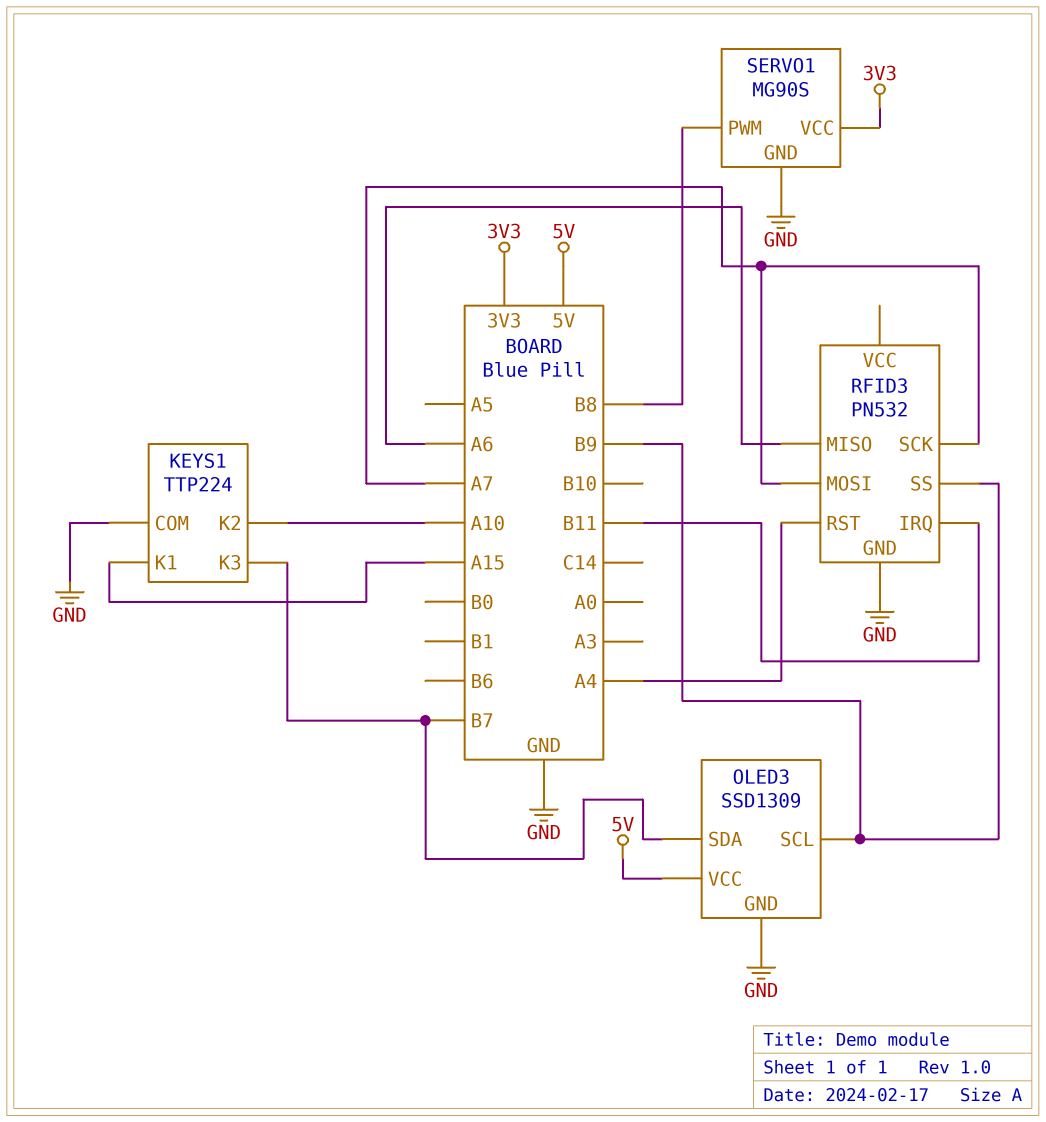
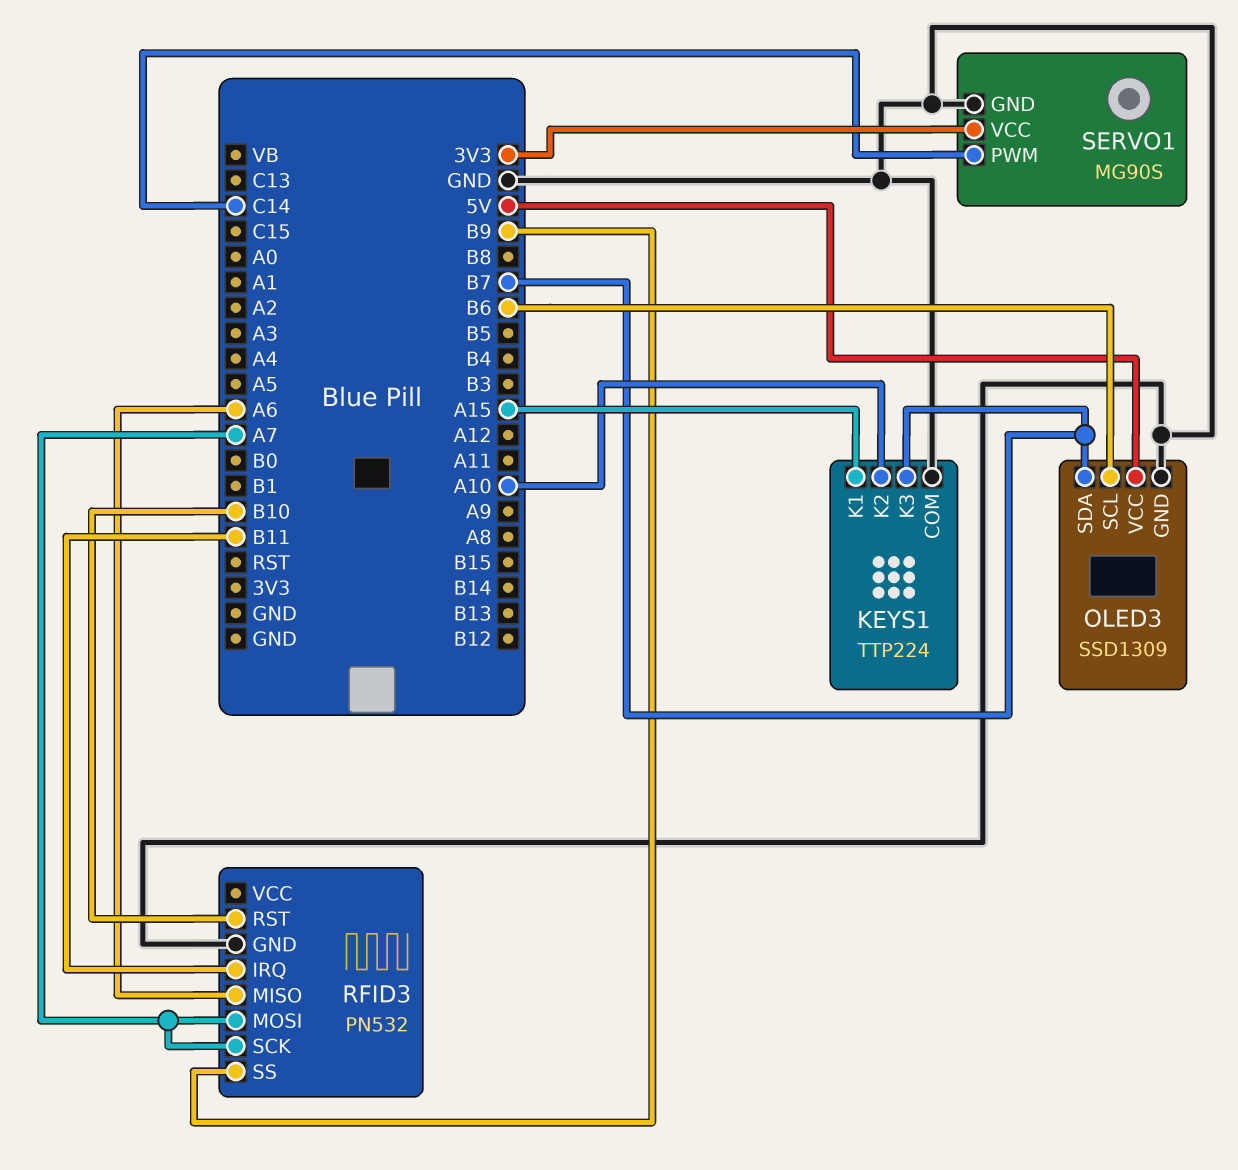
OLED3 pin SCL: B9 -> B6
RFID3 pin RST: A4 -> B10
SERVO1 pin PWM: B8 -> C14

